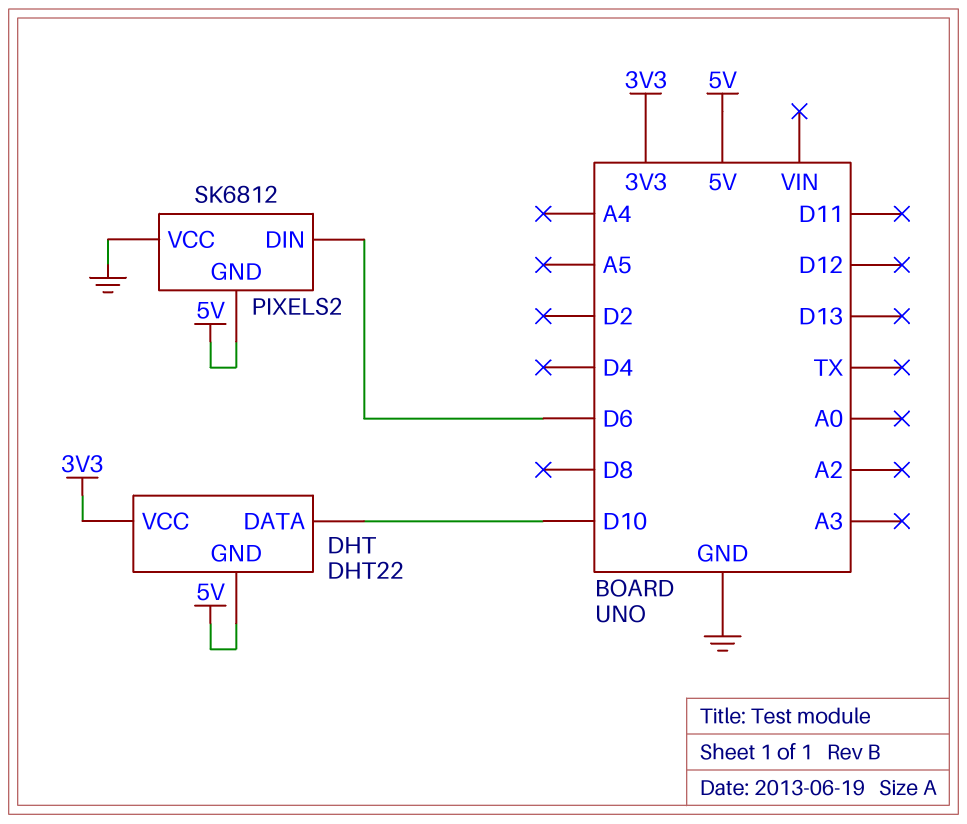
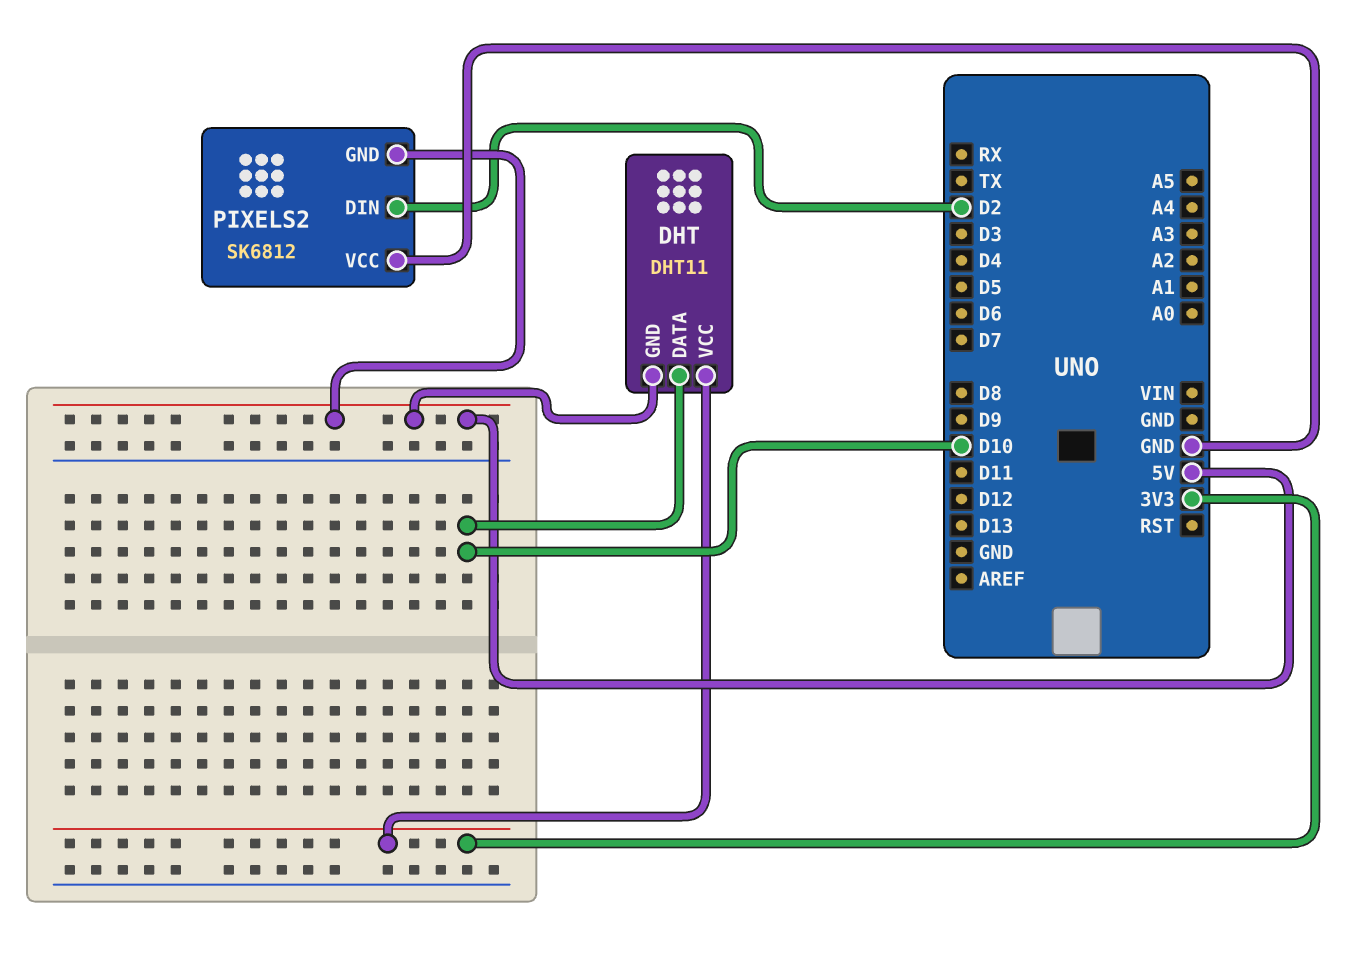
DHT: DHT22 -> DHT11
PIXELS2 pin DIN: D6 -> D2

